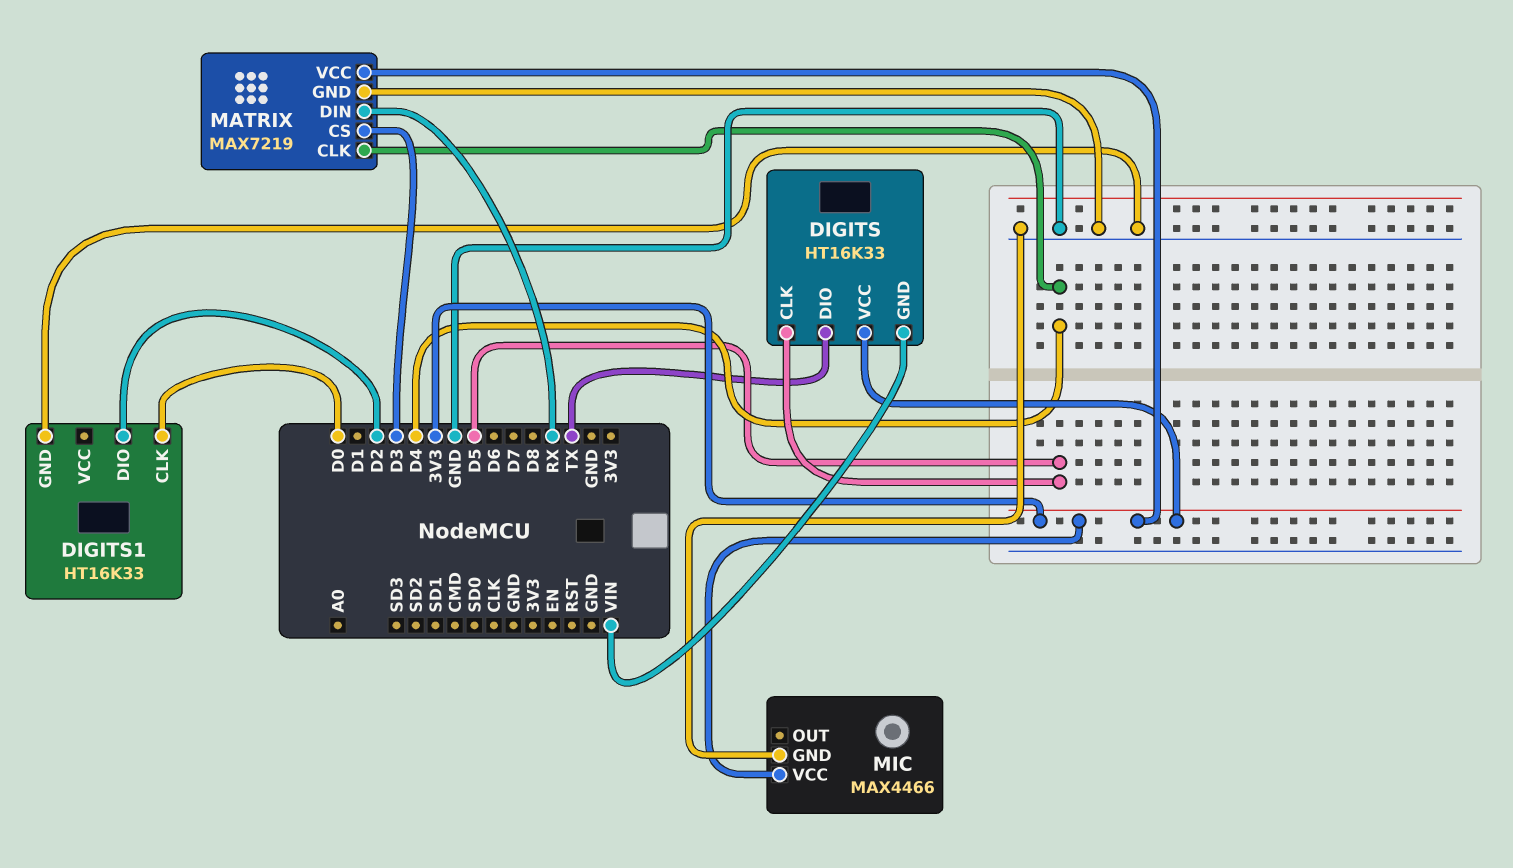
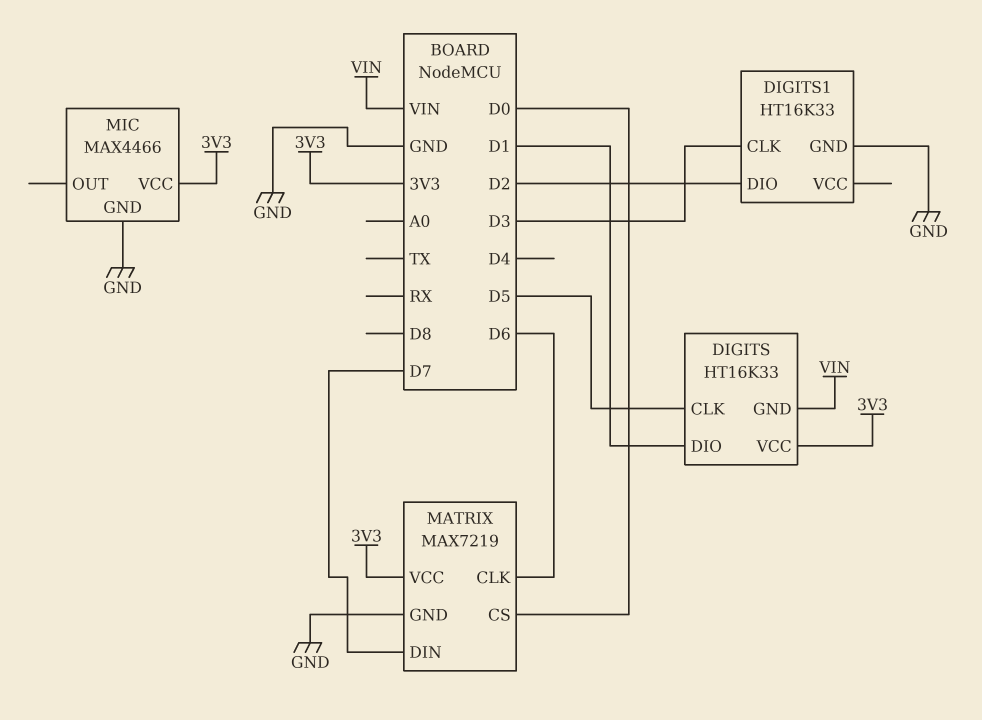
DIGITS pin DIO: TX -> D1
DIGITS1 pin CLK: D0 -> D3
MATRIX pin CLK: D4 -> D6
MATRIX pin CS: D3 -> D0
MATRIX pin DIN: RX -> D7

